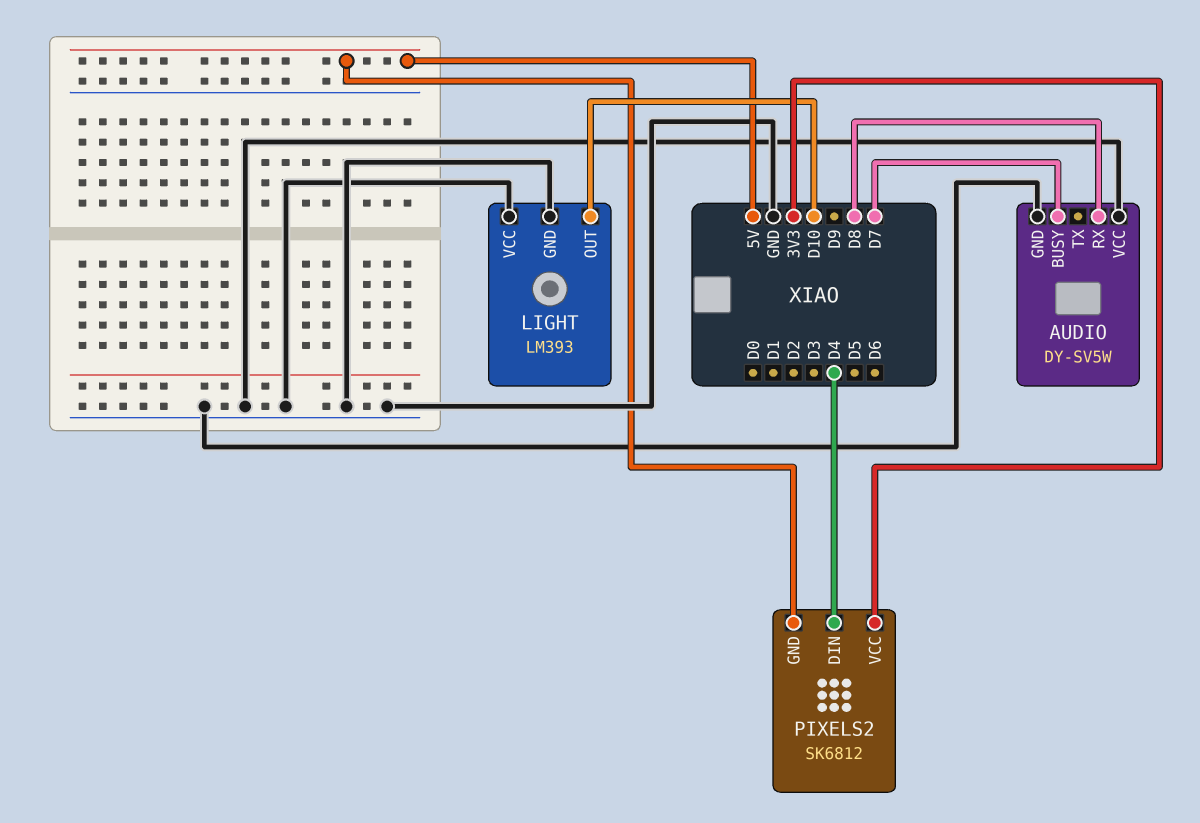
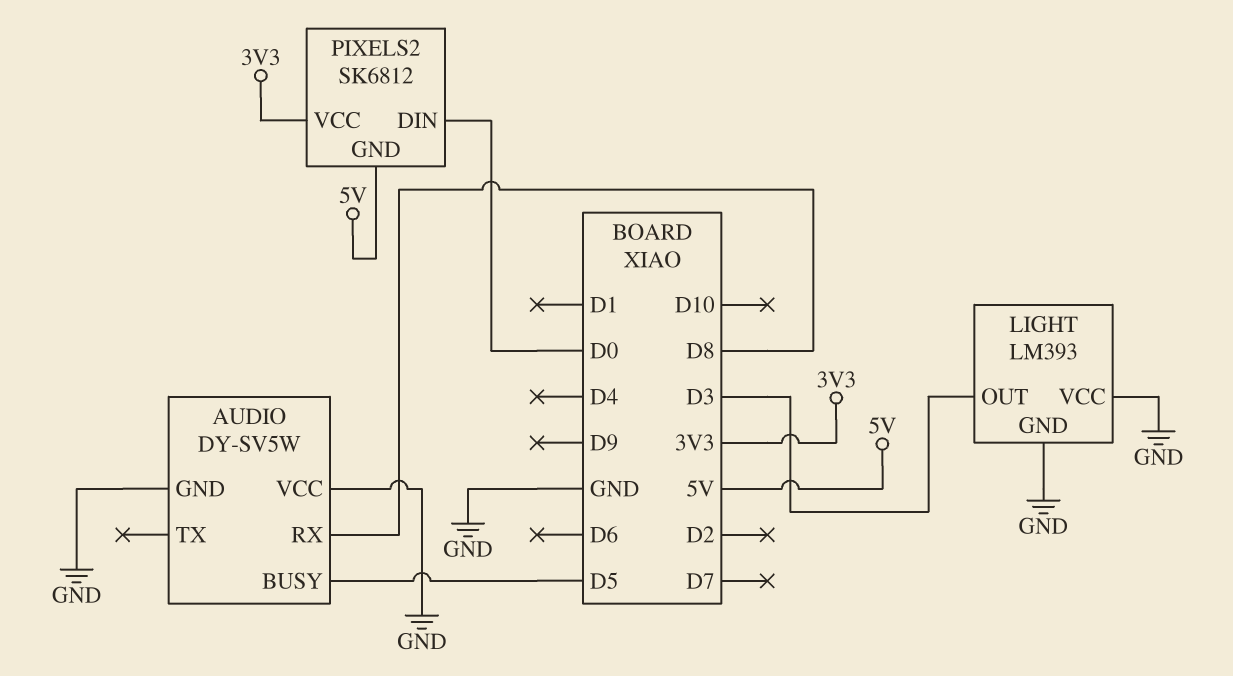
AUDIO pin BUSY: D7 -> D5
LIGHT pin OUT: D10 -> D3
PIXELS2 pin DIN: D4 -> D0

